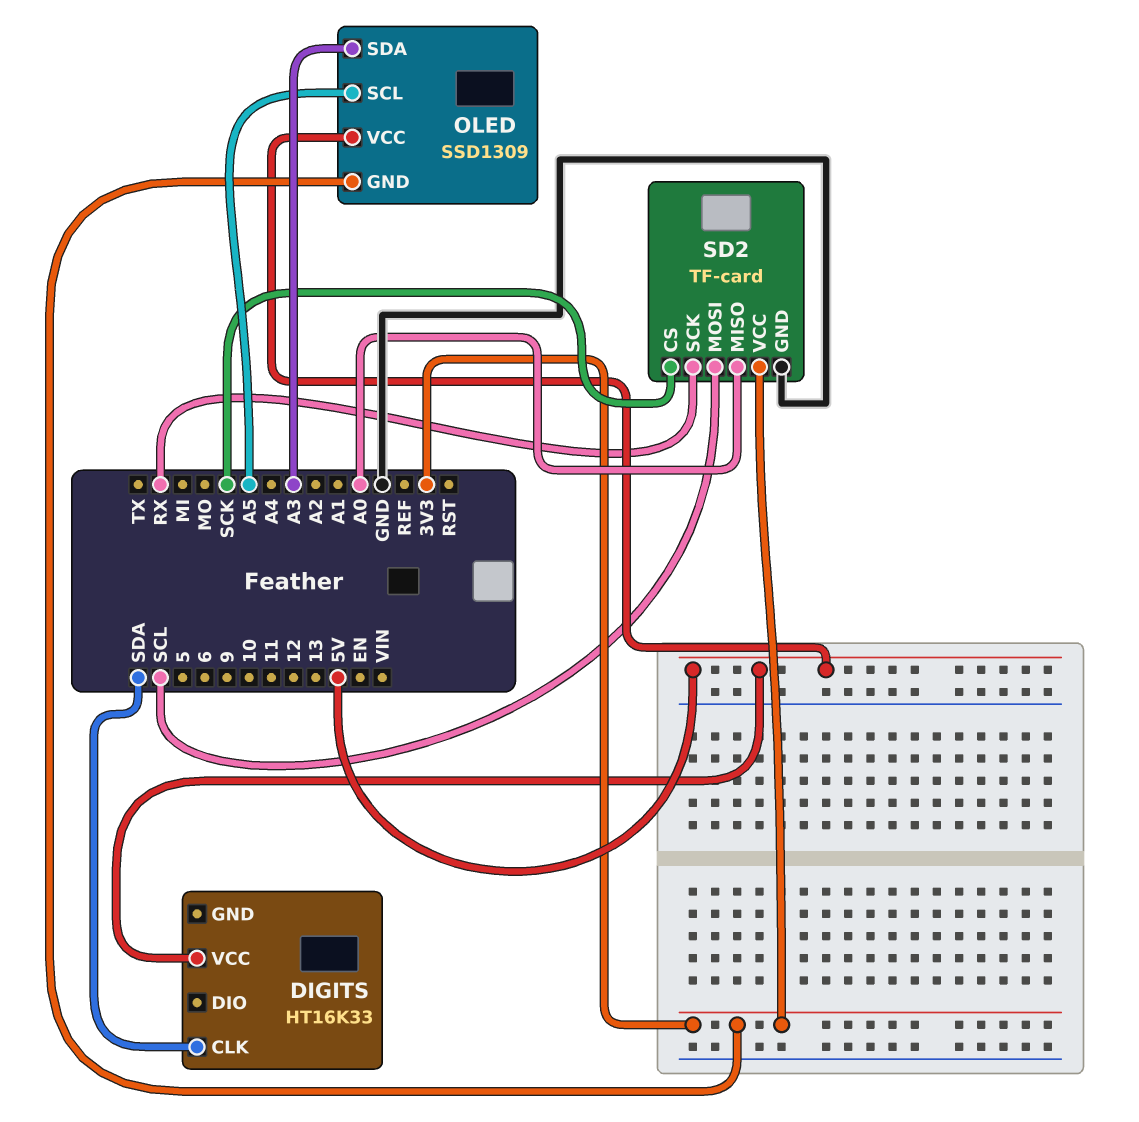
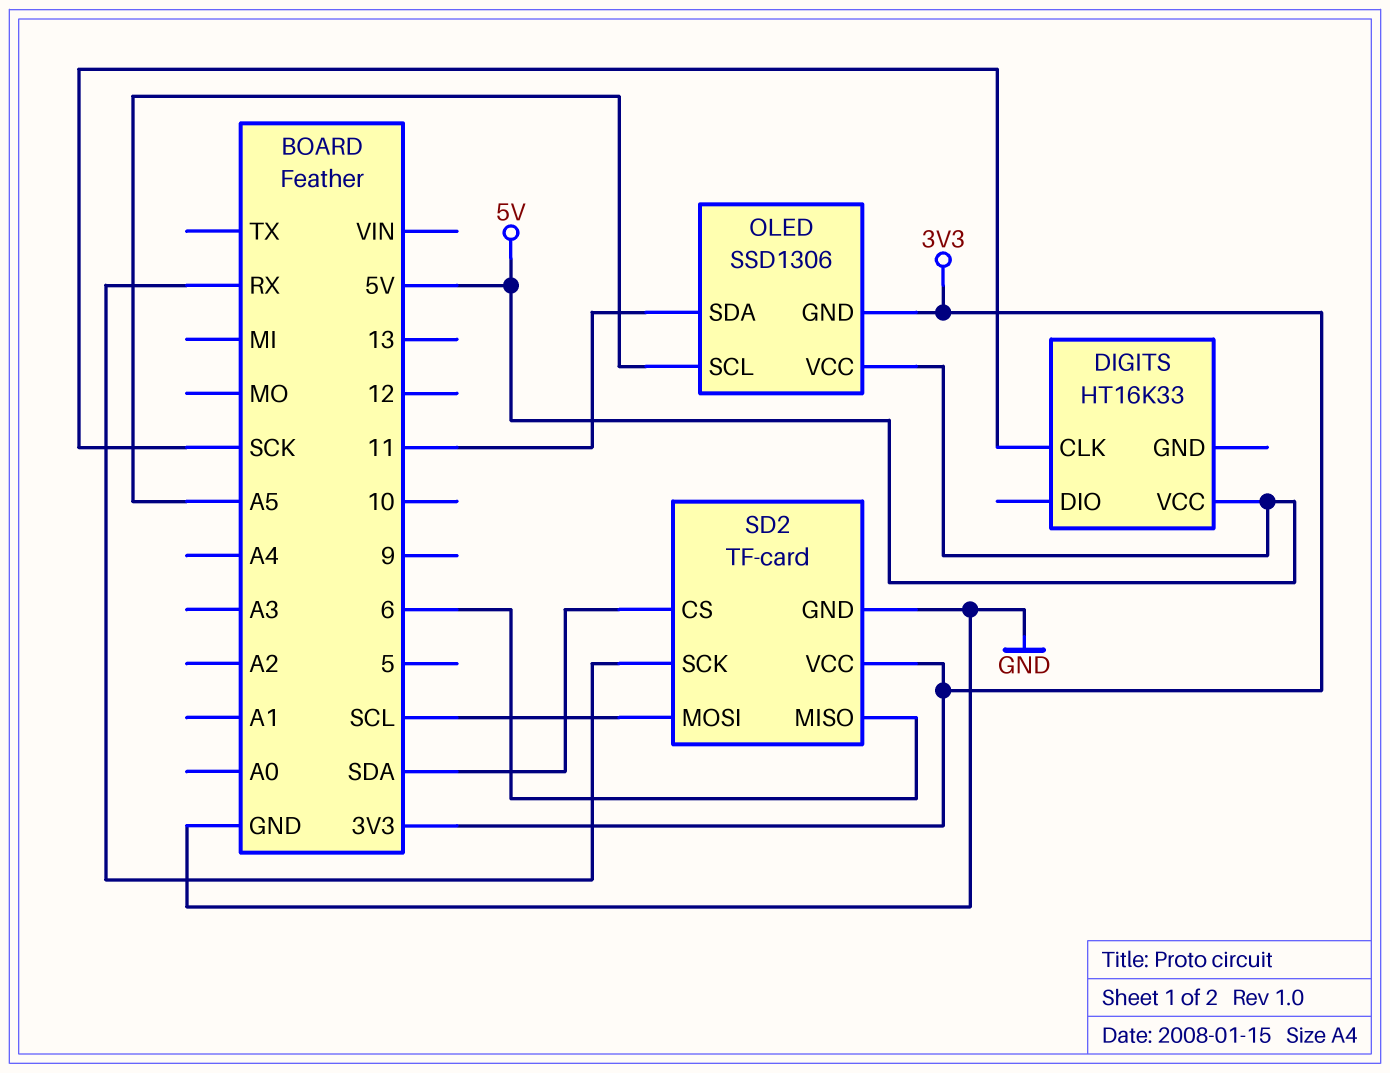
DIGITS pin CLK: SDA -> SCK
OLED: SSD1309 -> SSD1306
OLED pin SDA: A3 -> 11
SD2 pin CS: SCK -> SDA
SD2 pin MISO: A0 -> 6

